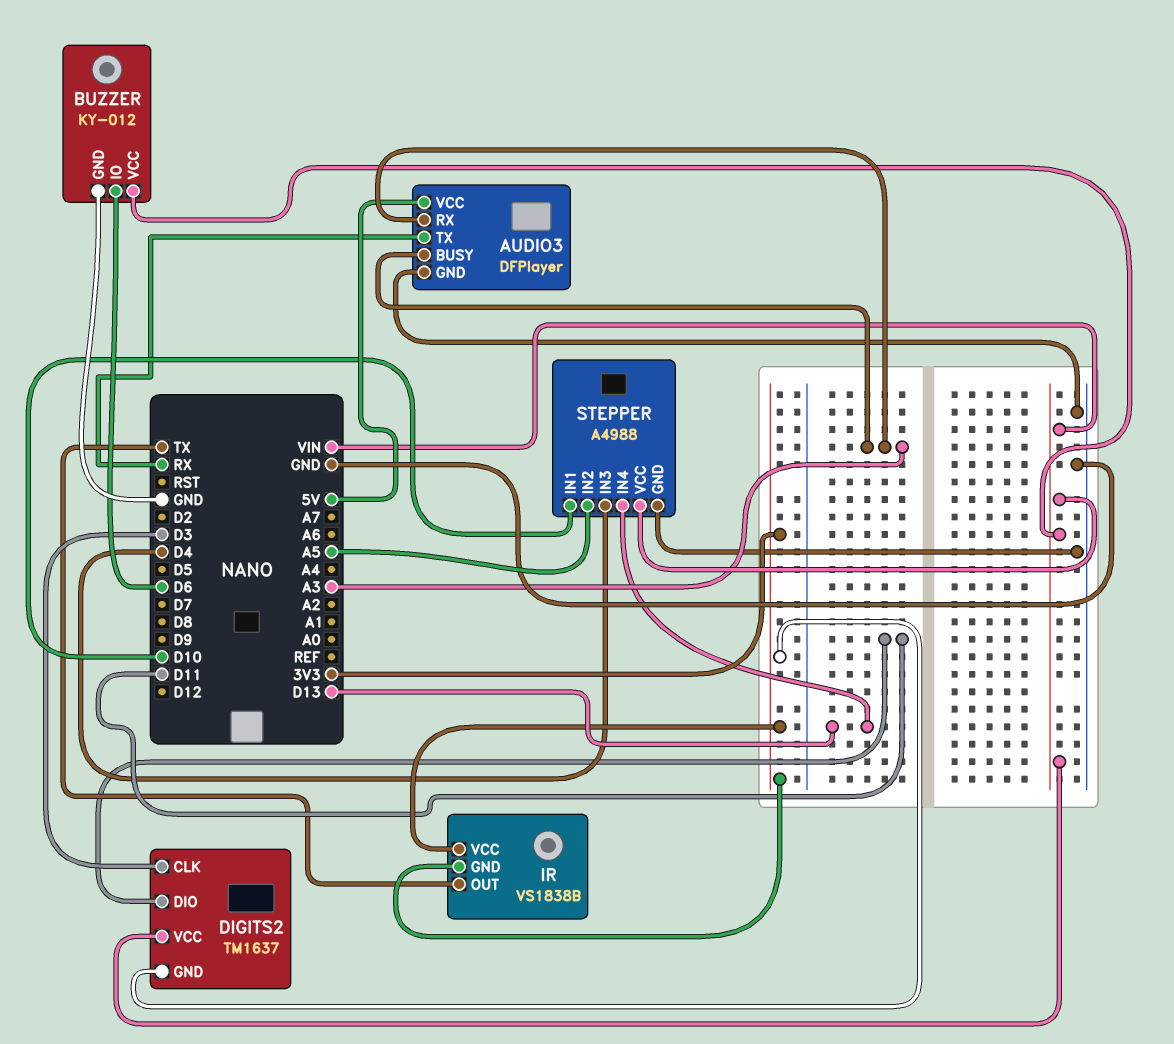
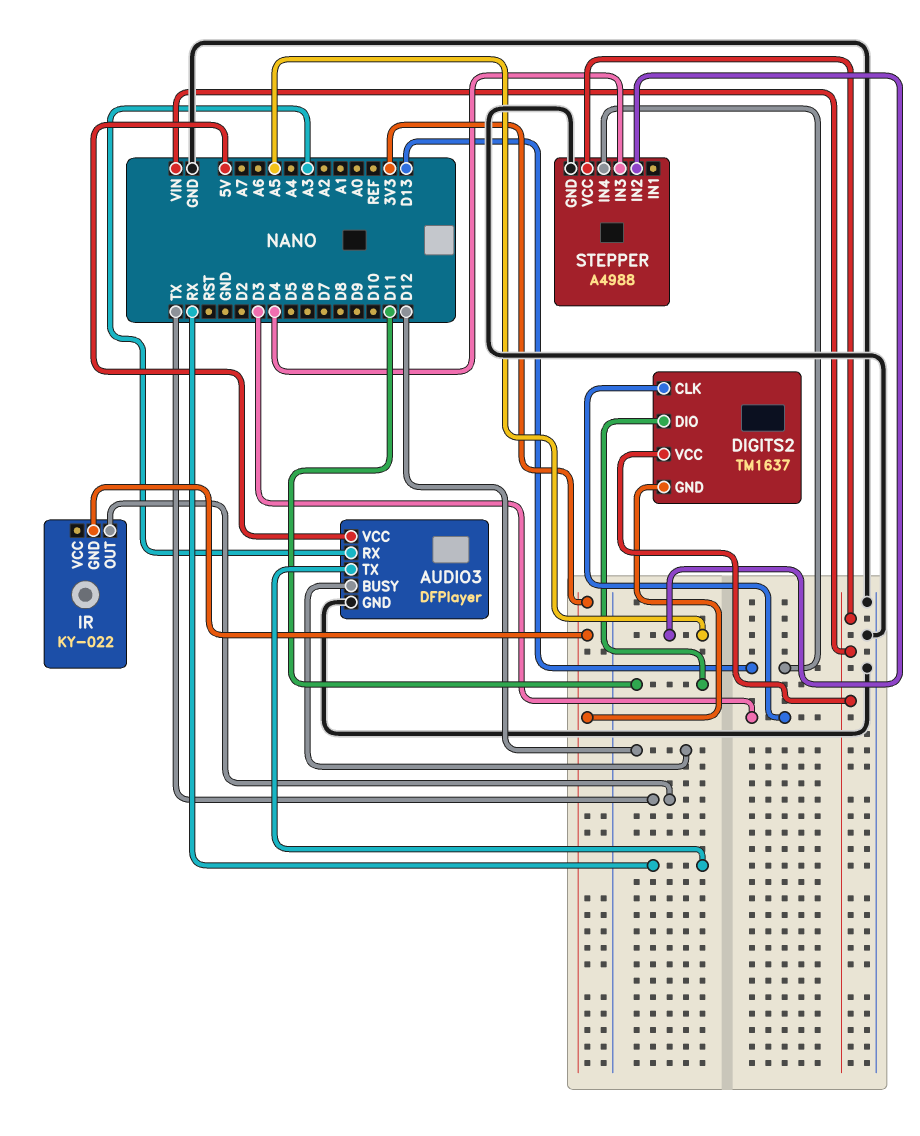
AUDIO3 pin BUSY: A3 -> D12
BUZZER: KY-012 -> none
BUZZER pin GND: GND -> none
BUZZER pin IO: D6 -> none
BUZZER pin VCC: VIN -> none
IR: VS1838B -> KY-022
IR pin VCC: 3V3 -> none
STEPPER pin IN1: D10 -> none

